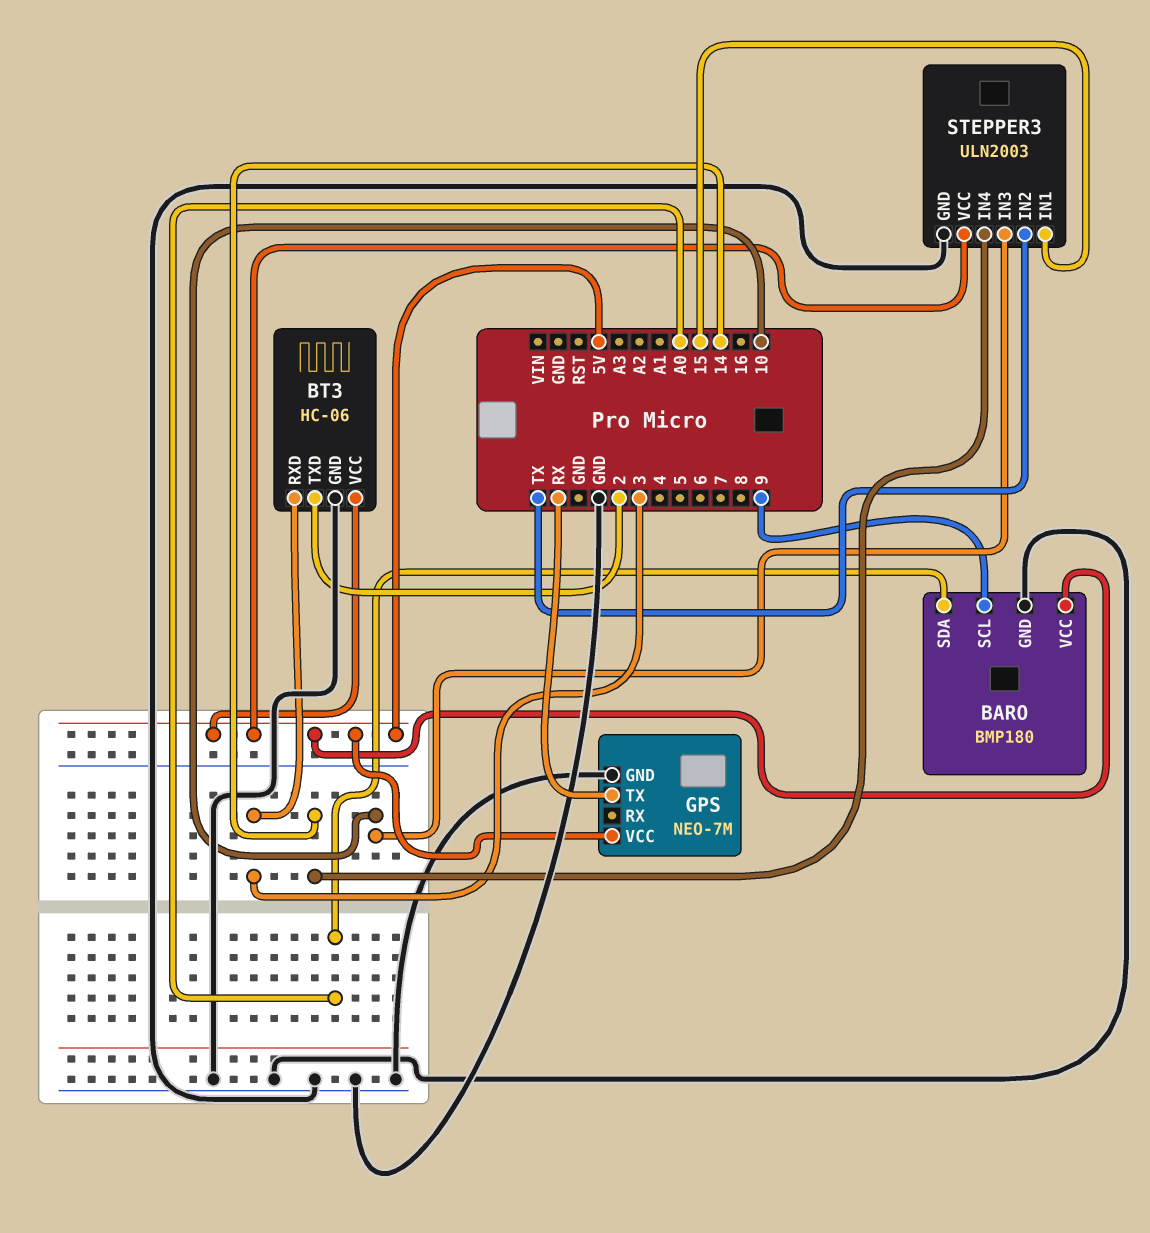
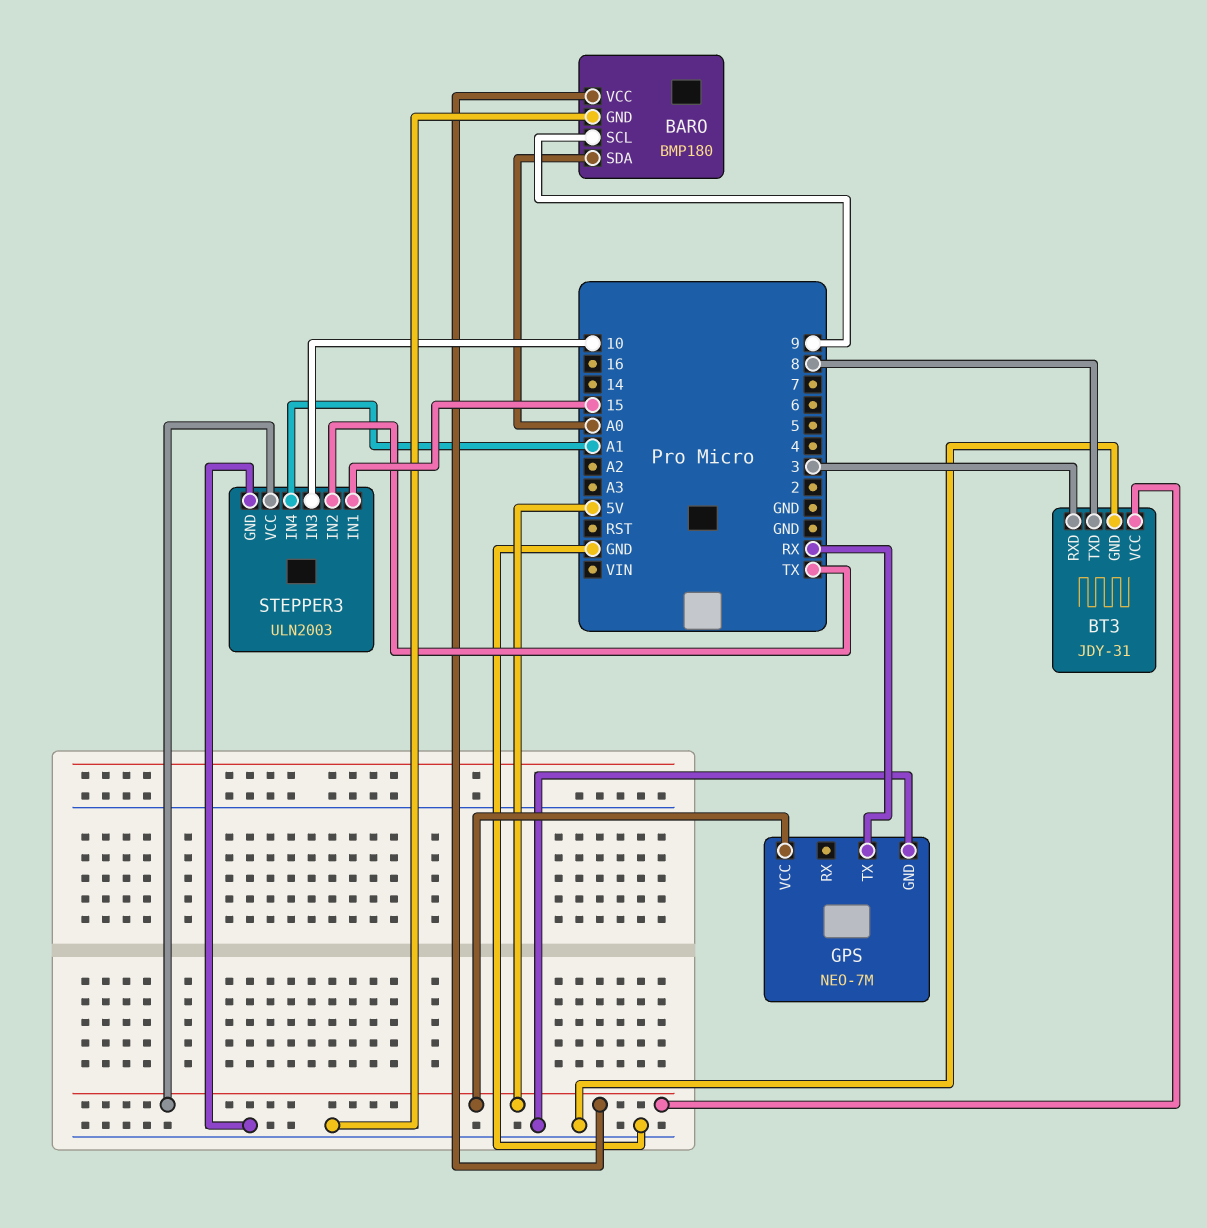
BT3: HC-06 -> JDY-31
BT3 pin TXD: 2 -> 8
STEPPER3 pin IN4: 14 -> A1

